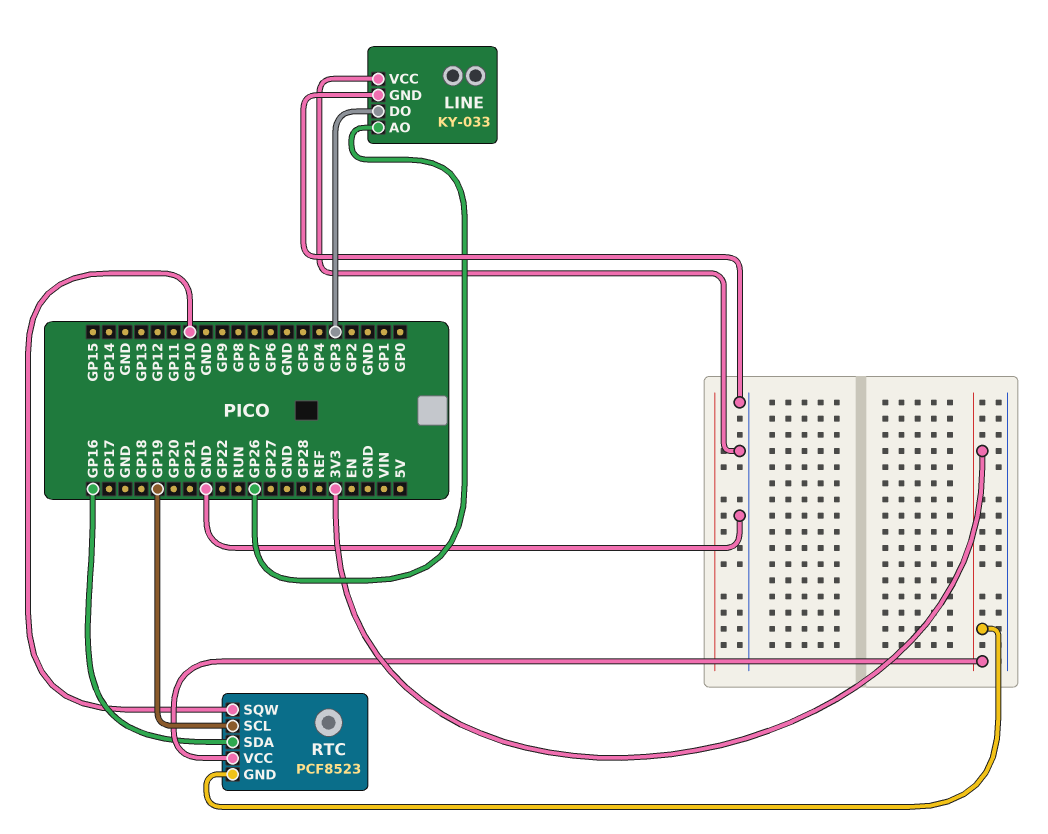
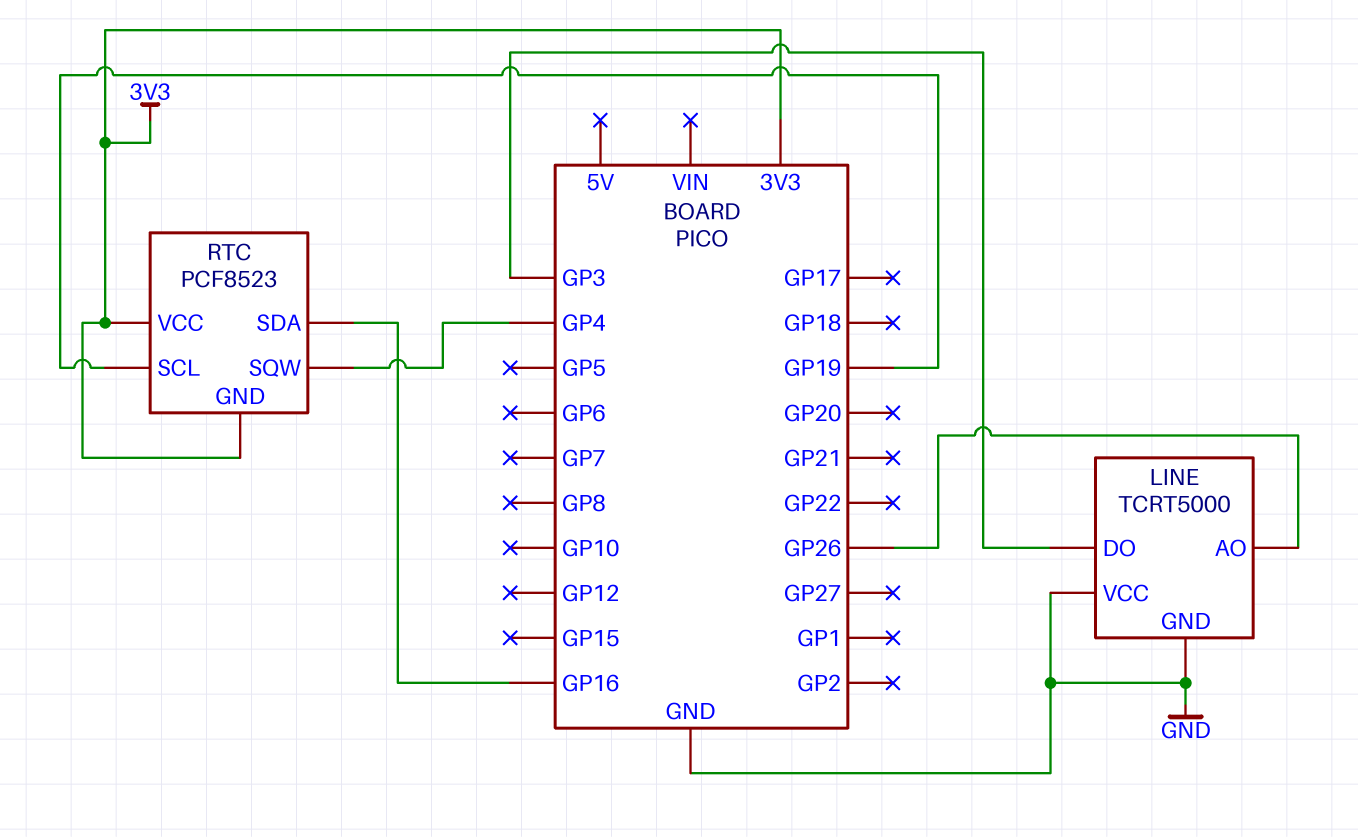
LINE: KY-033 -> TCRT5000
RTC pin SQW: GP10 -> GP4

